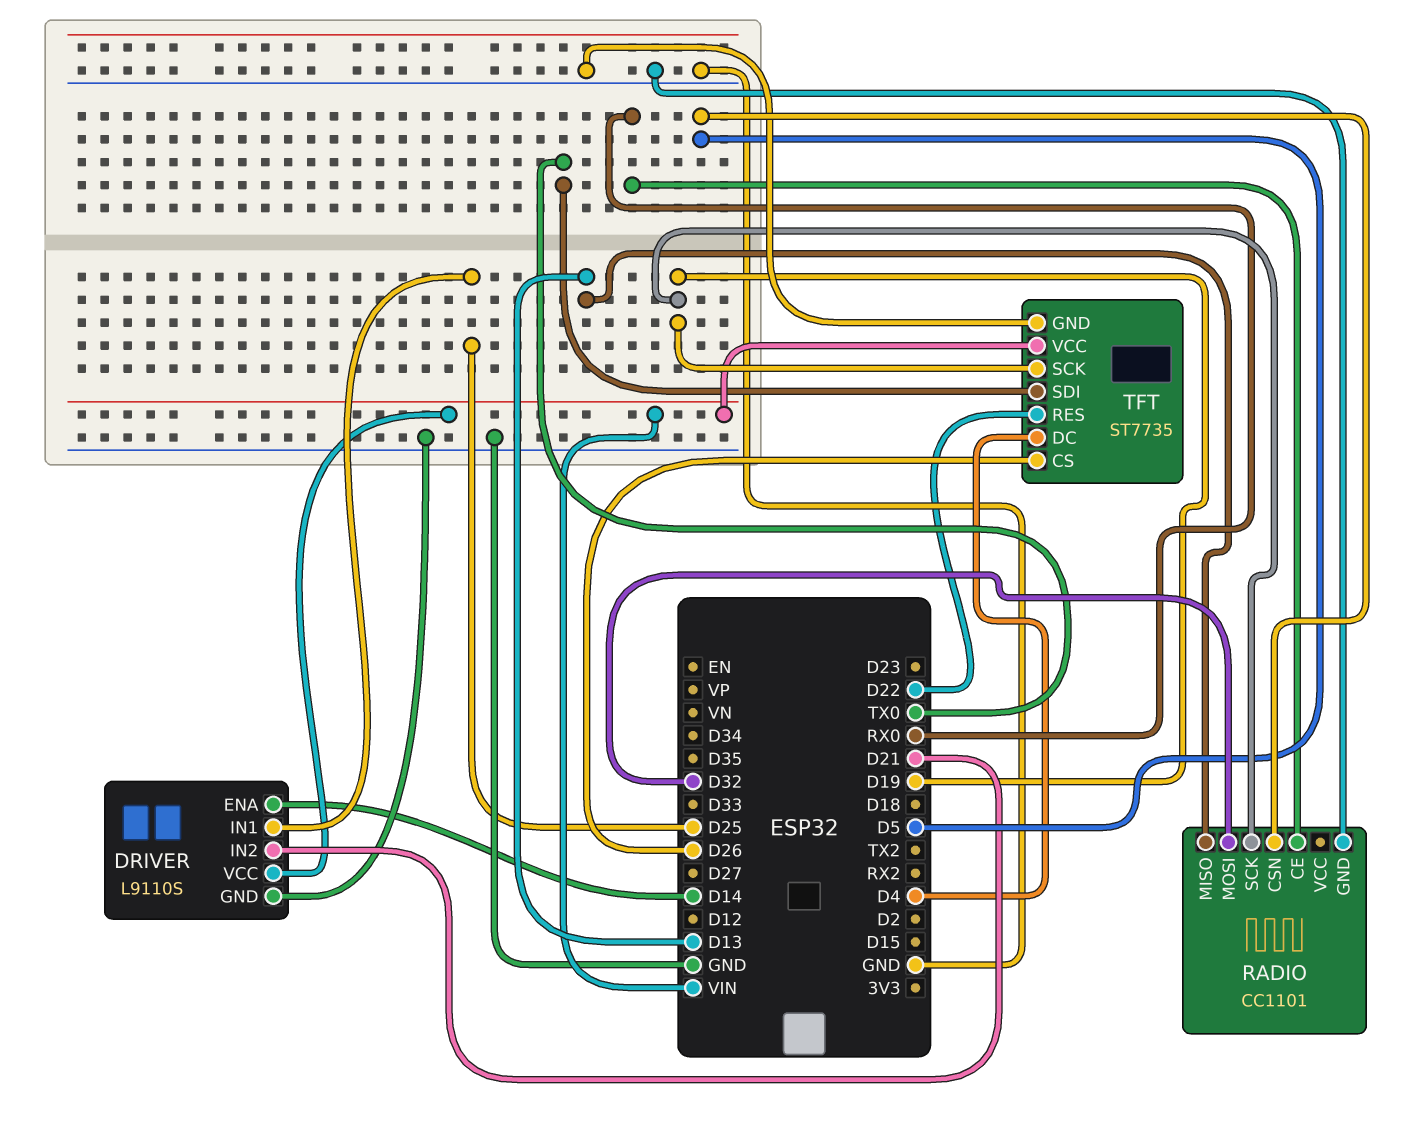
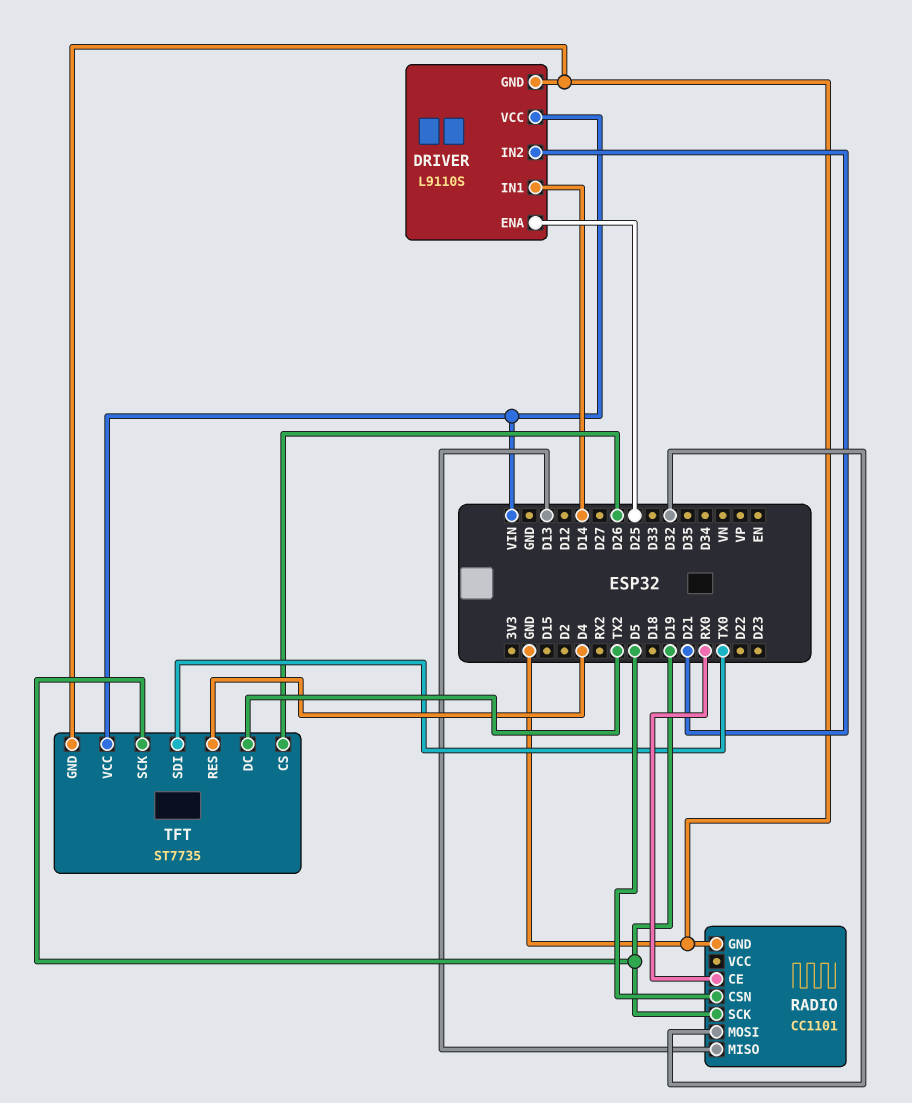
DRIVER pin ENA: D14 -> D25
DRIVER pin IN1: D25 -> D14
TFT pin DC: D4 -> TX2
TFT pin RES: D22 -> D4

